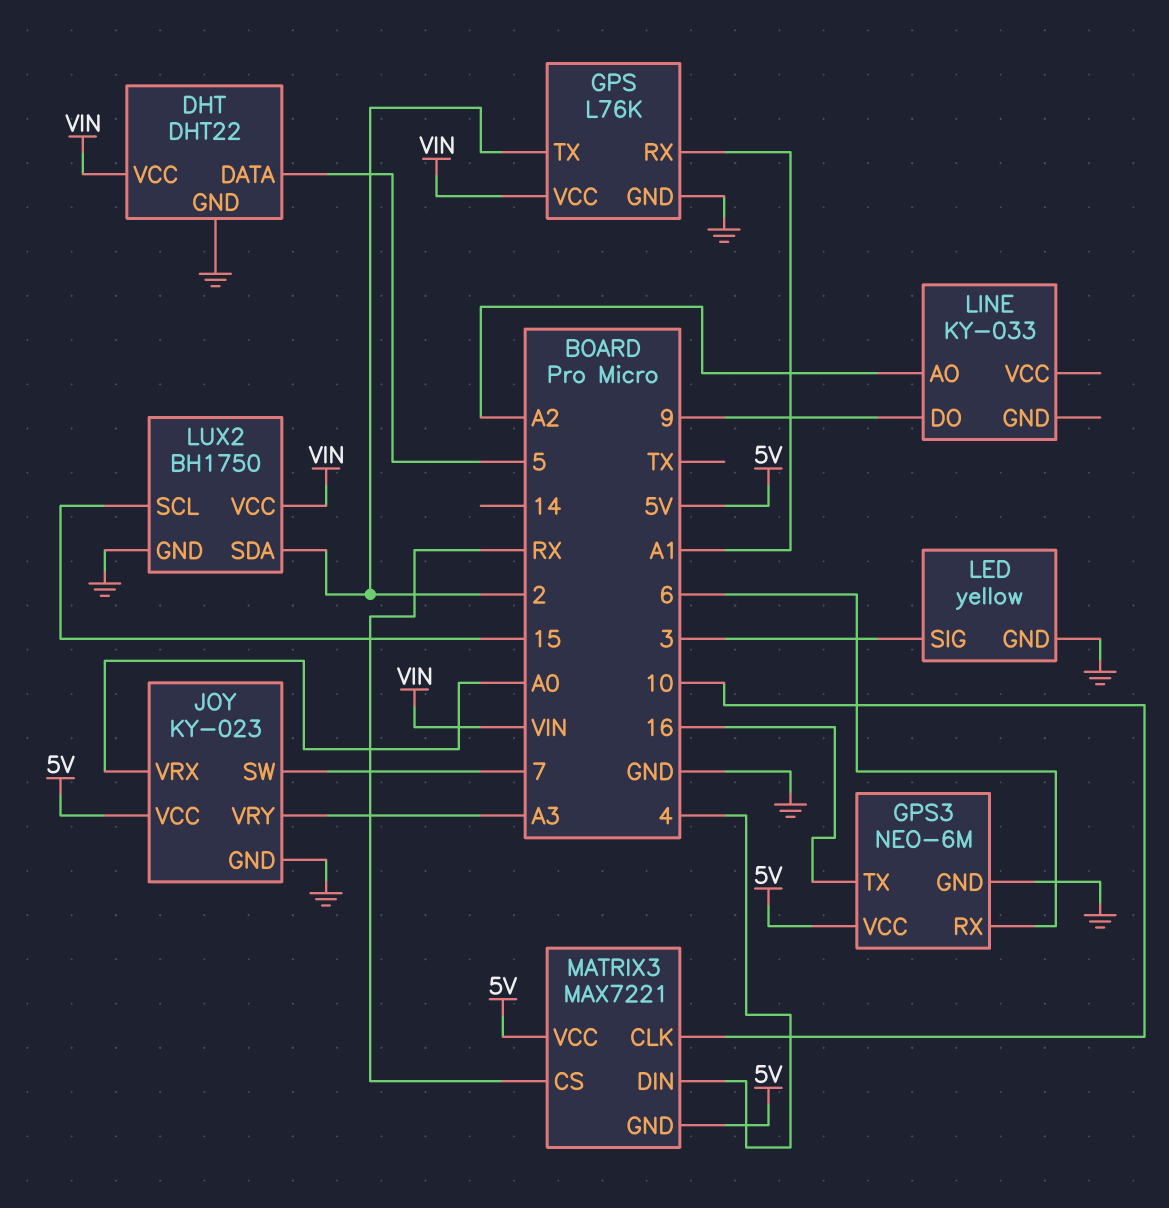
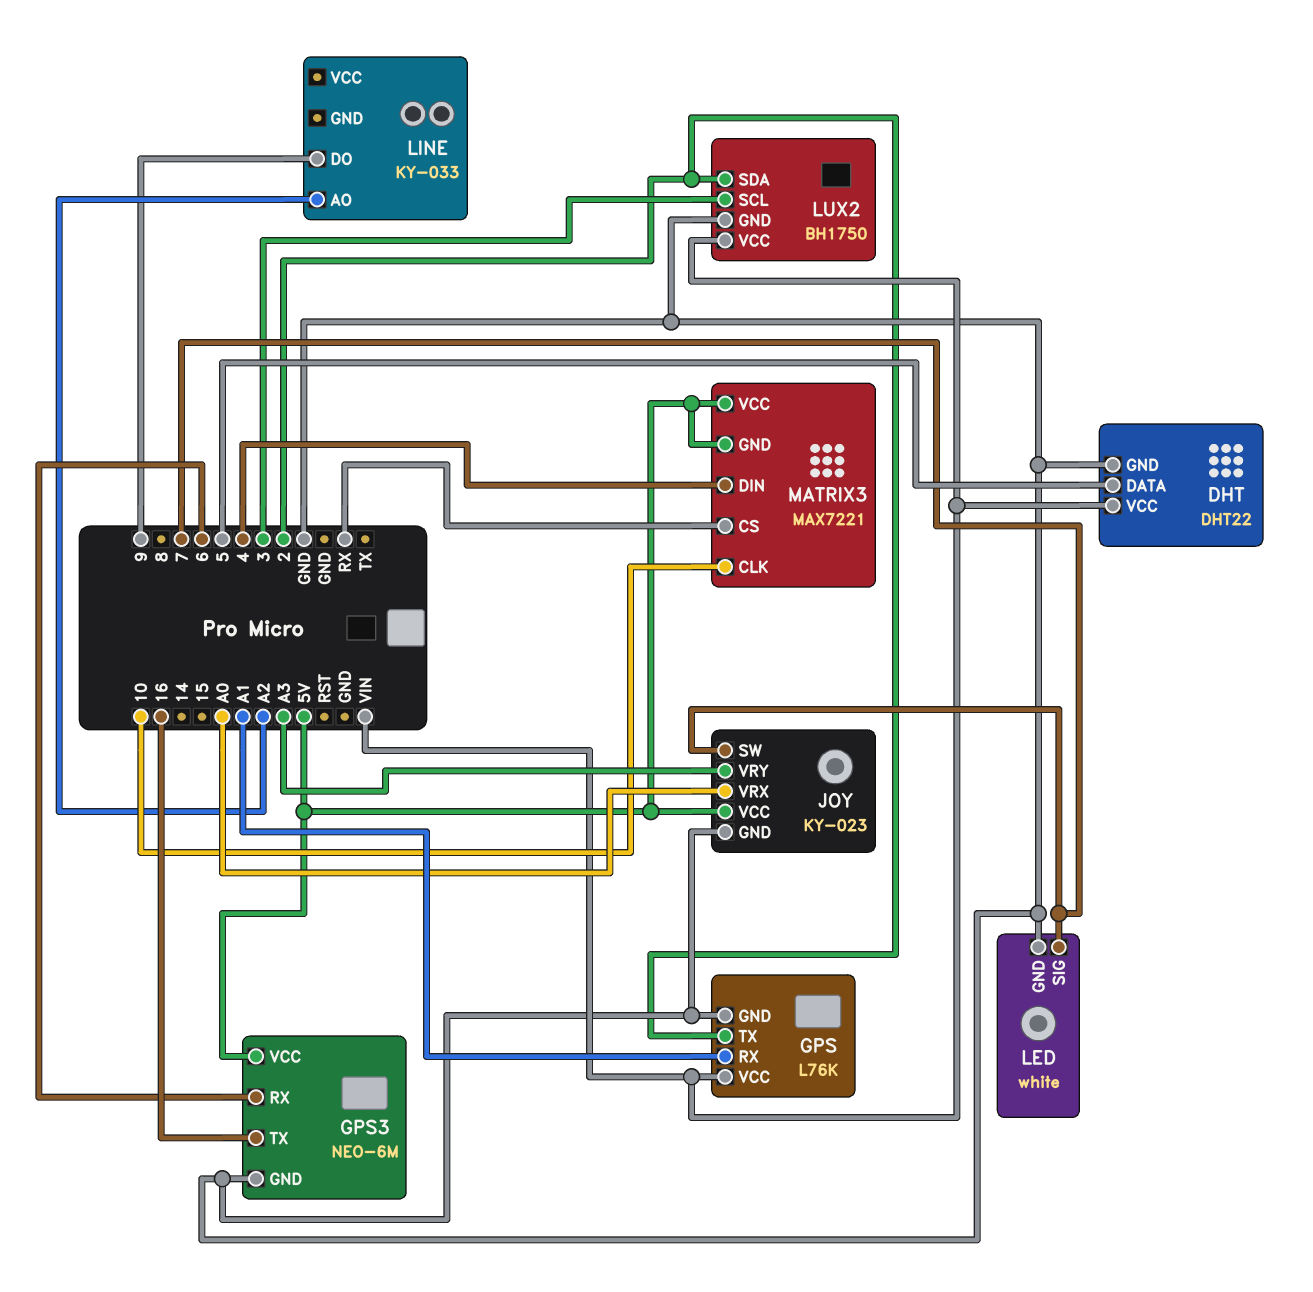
LED: yellow -> white
LED pin SIG: 3 -> 7
LUX2 pin SCL: 15 -> 3

